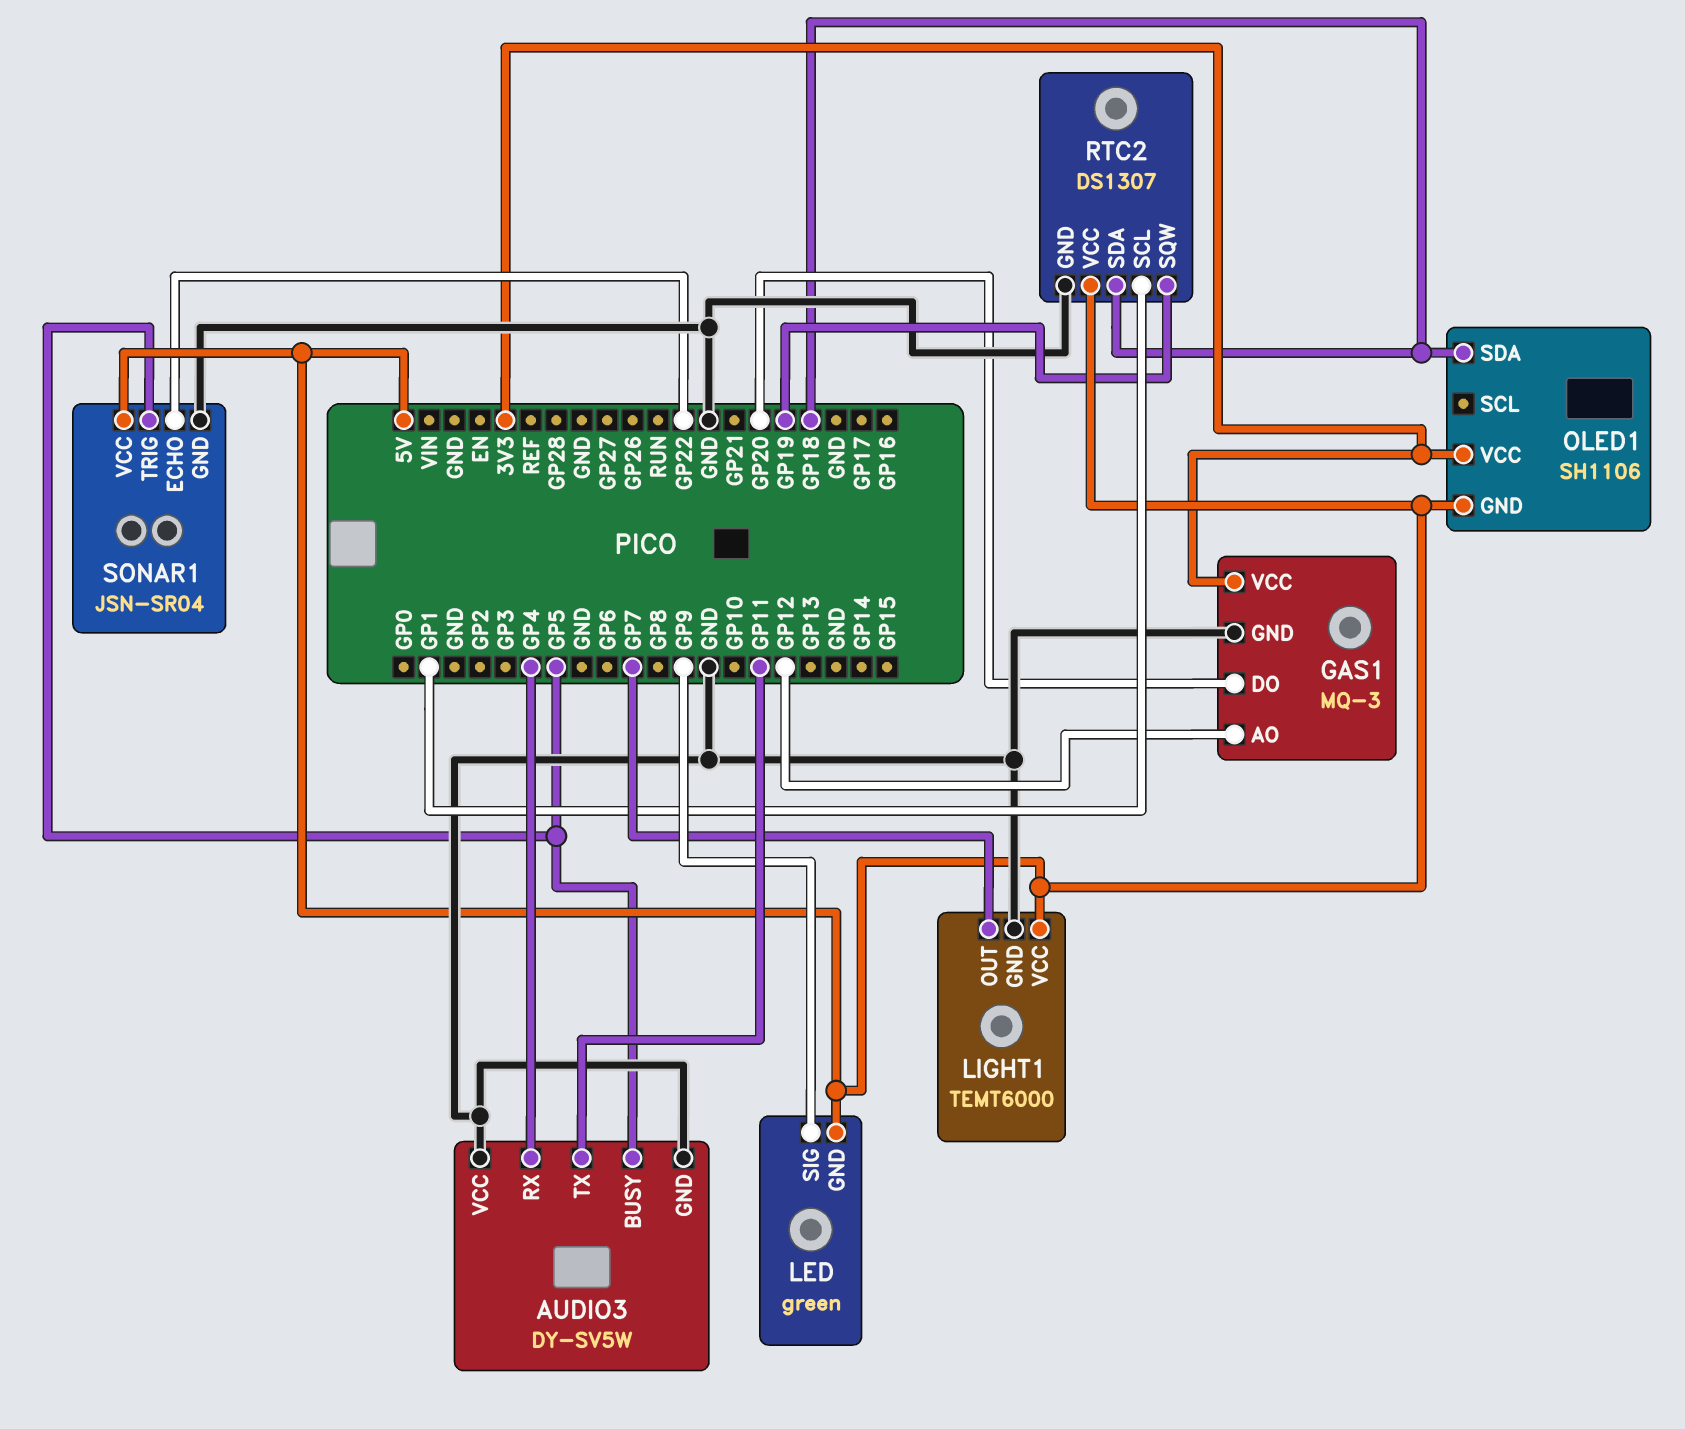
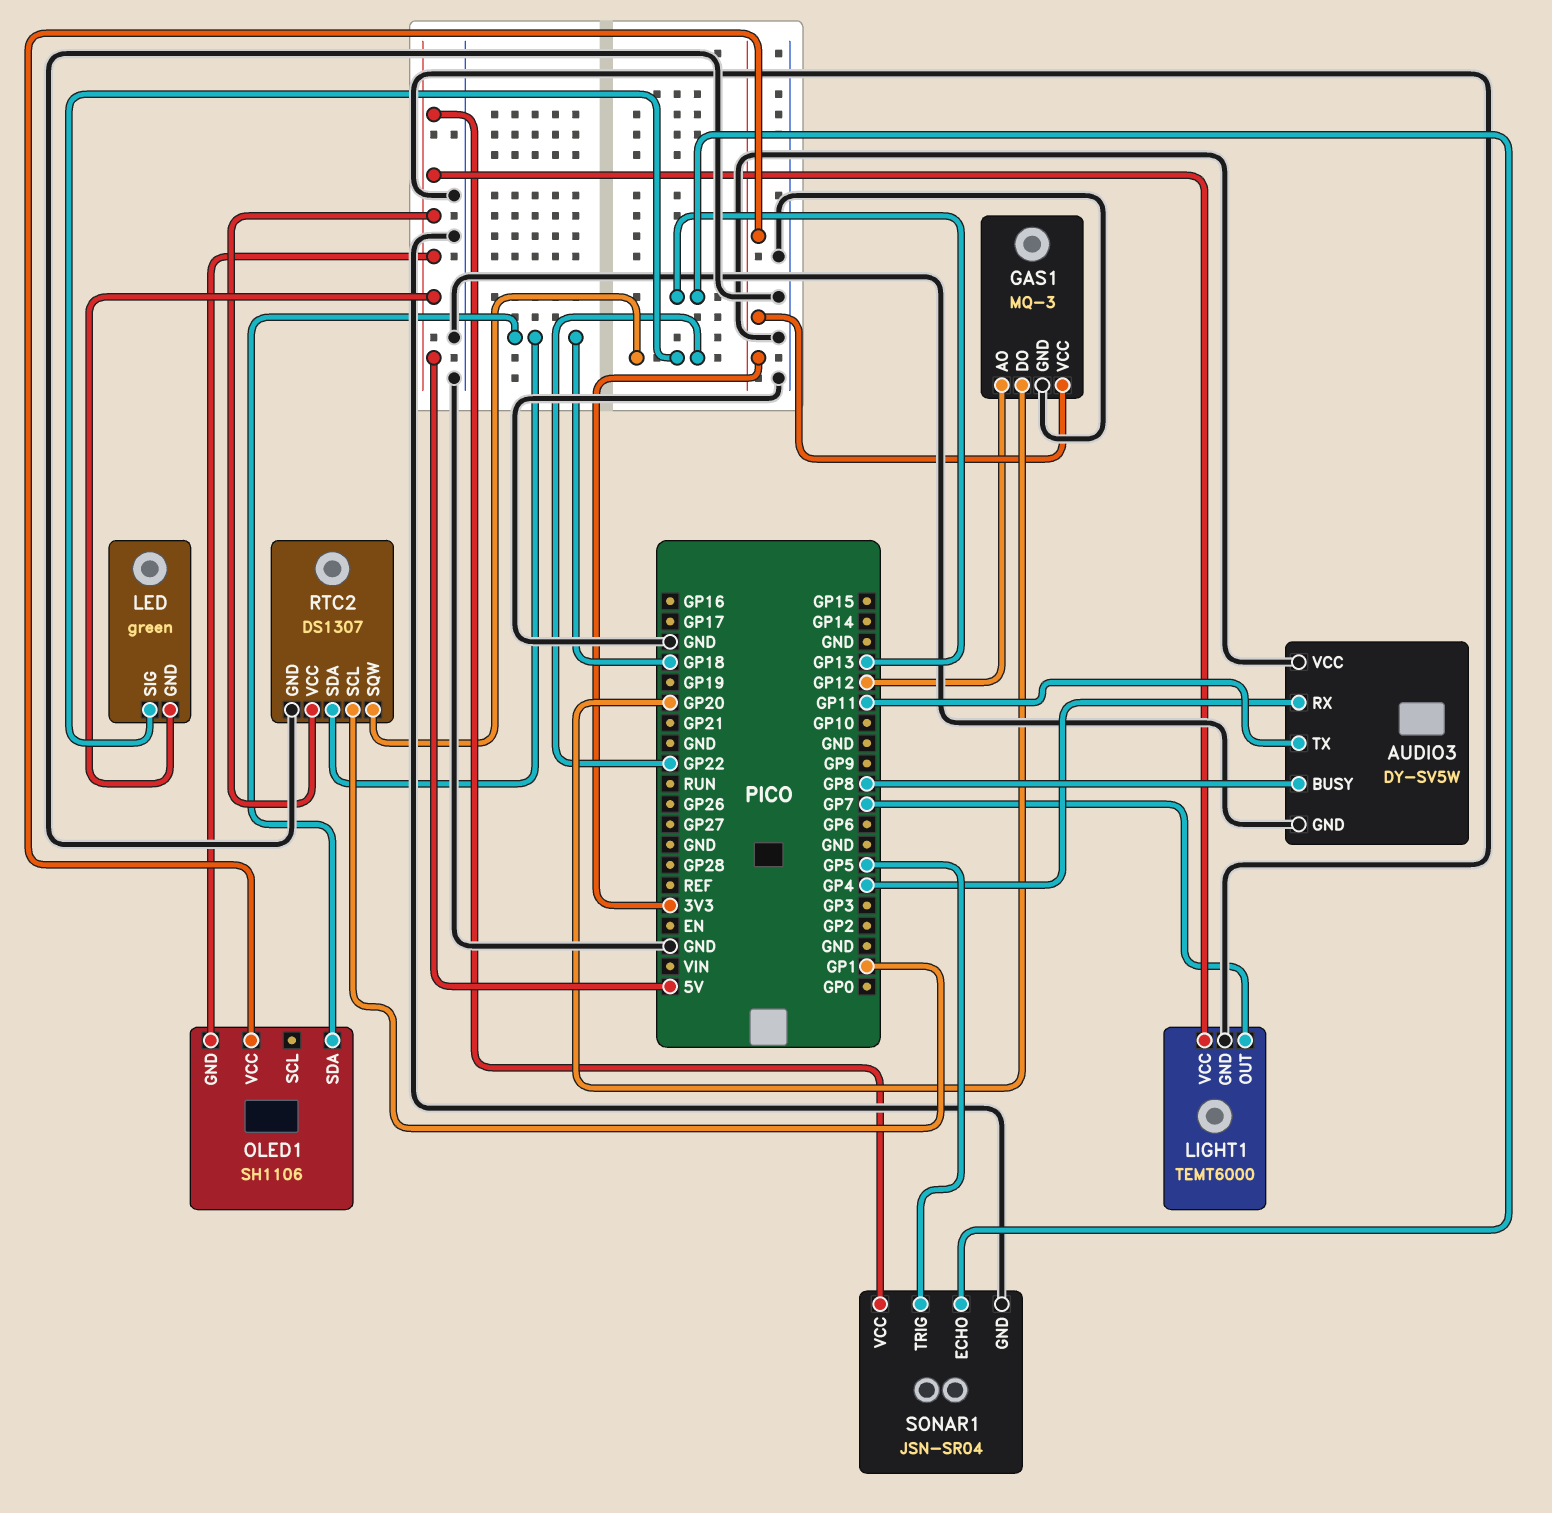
AUDIO3 pin BUSY: GP5 -> GP8
LED pin SIG: GP9 -> GP22
RTC2 pin SQW: GP19 -> GP22
SONAR1 pin ECHO: GP22 -> GP13

